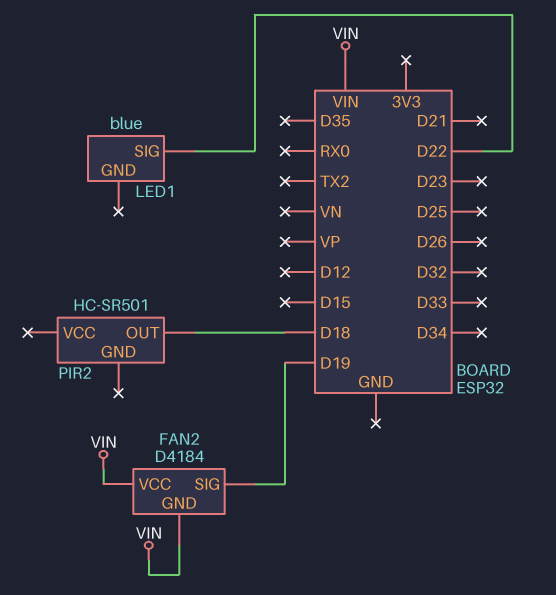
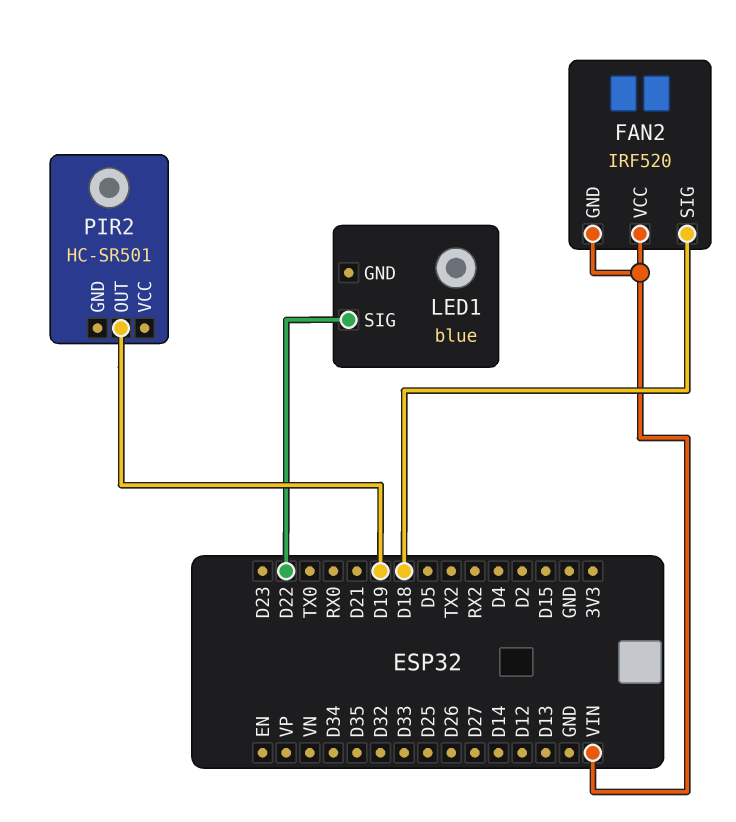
FAN2: D4184 -> IRF520
FAN2 pin SIG: D19 -> D18
PIR2 pin OUT: D18 -> D19

